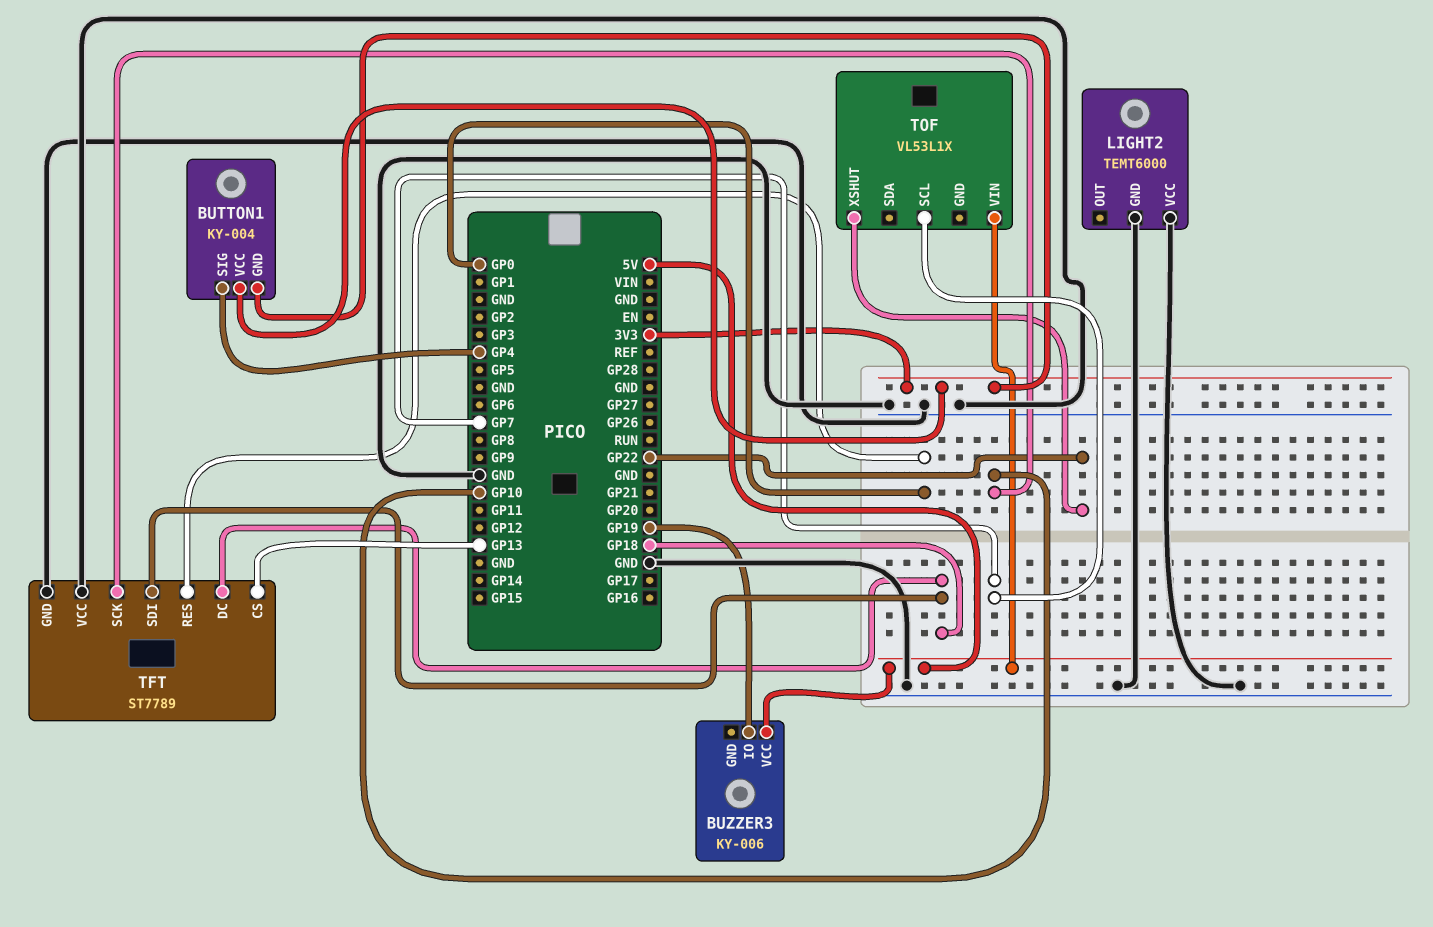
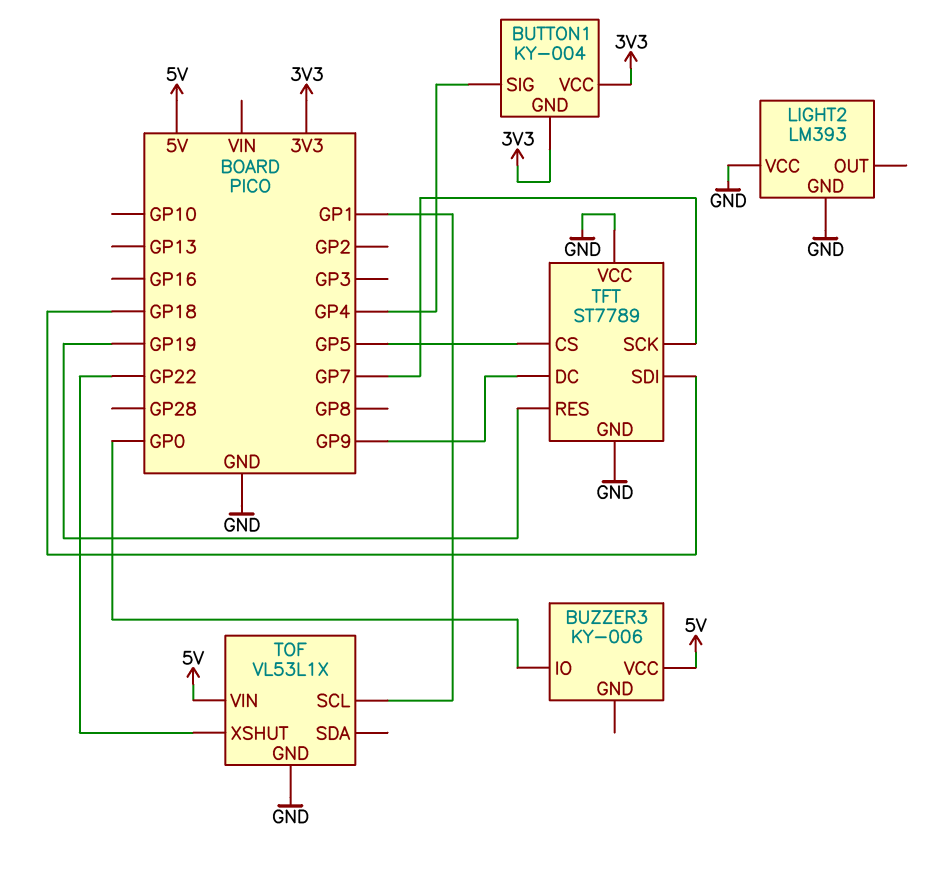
BUZZER3 pin IO: GP19 -> GP0
LIGHT2: TEMT6000 -> LM393
TFT pin CS: GP13 -> GP5
TFT pin DC: GP18 -> GP9
TFT pin RES: GP0 -> GP19
TFT pin SCK: GP10 -> GP7
TOF pin GND: none -> GND
TOF pin SCL: GP7 -> GP1

